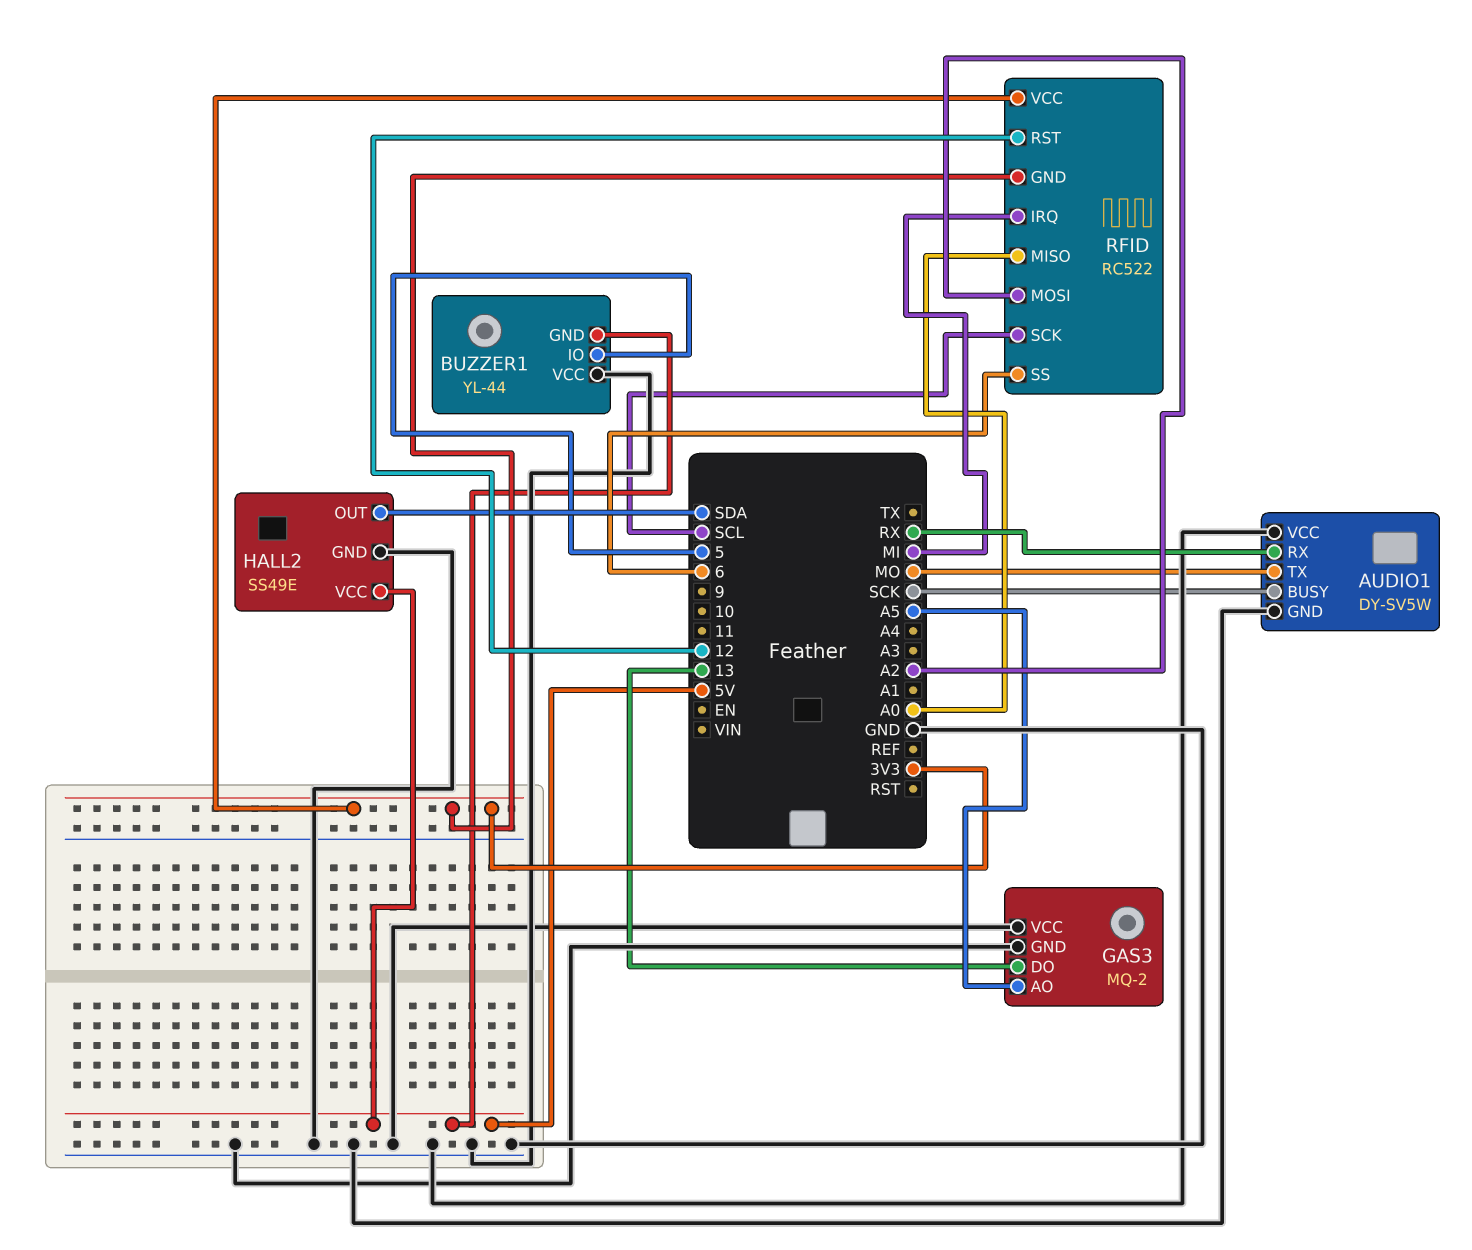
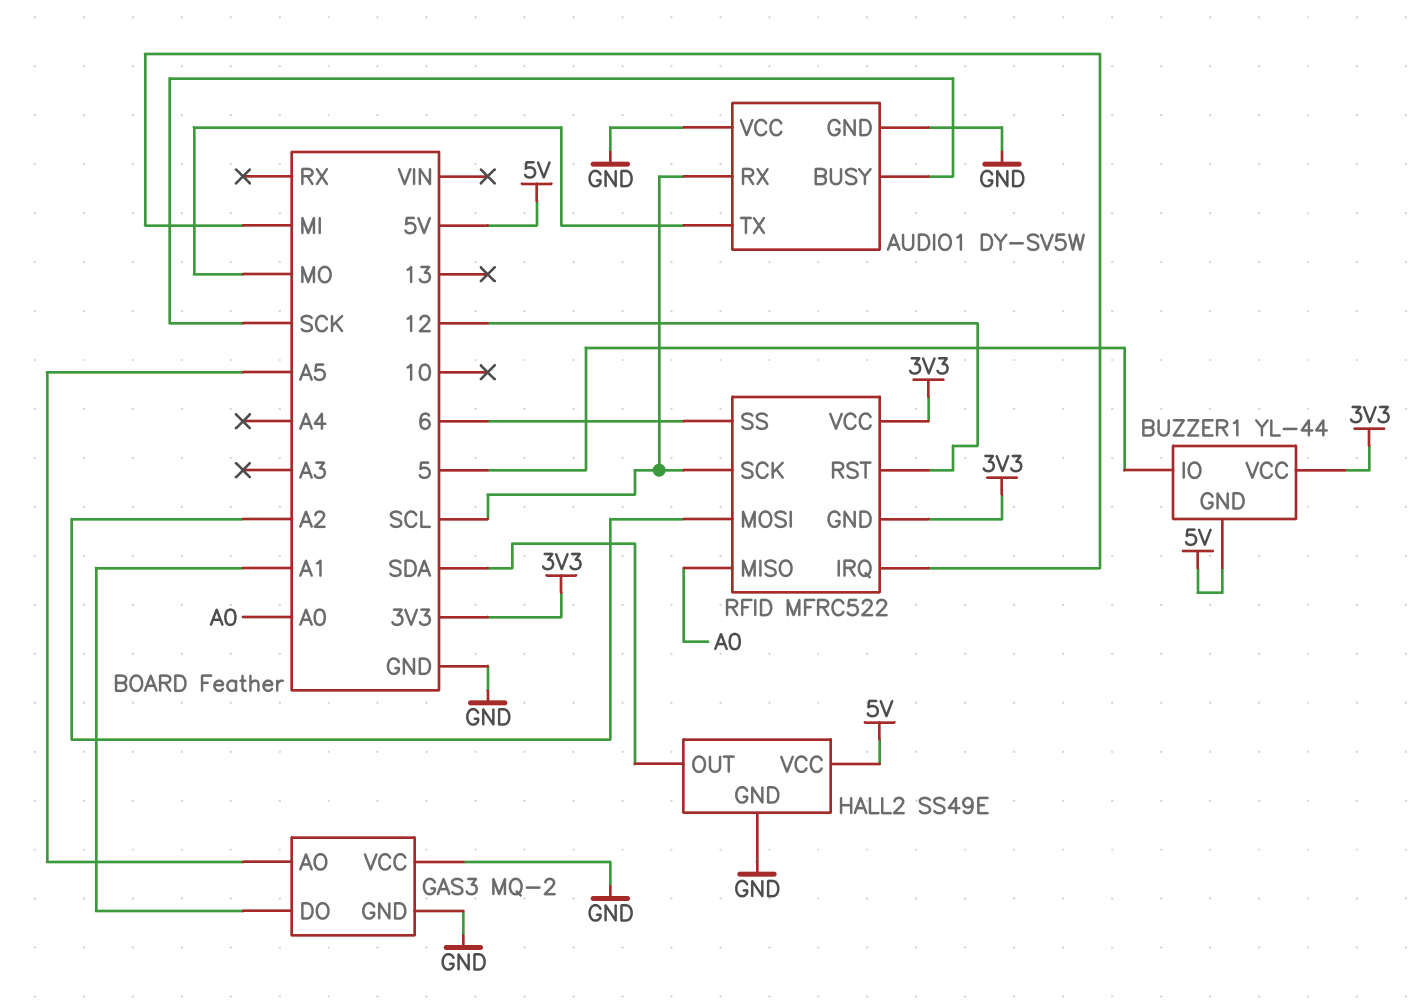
AUDIO1 pin RX: RX -> SCL
BUZZER1 pin VCC: GND -> 3V3
GAS3 pin DO: 13 -> A1
RFID: RC522 -> MFRC522

